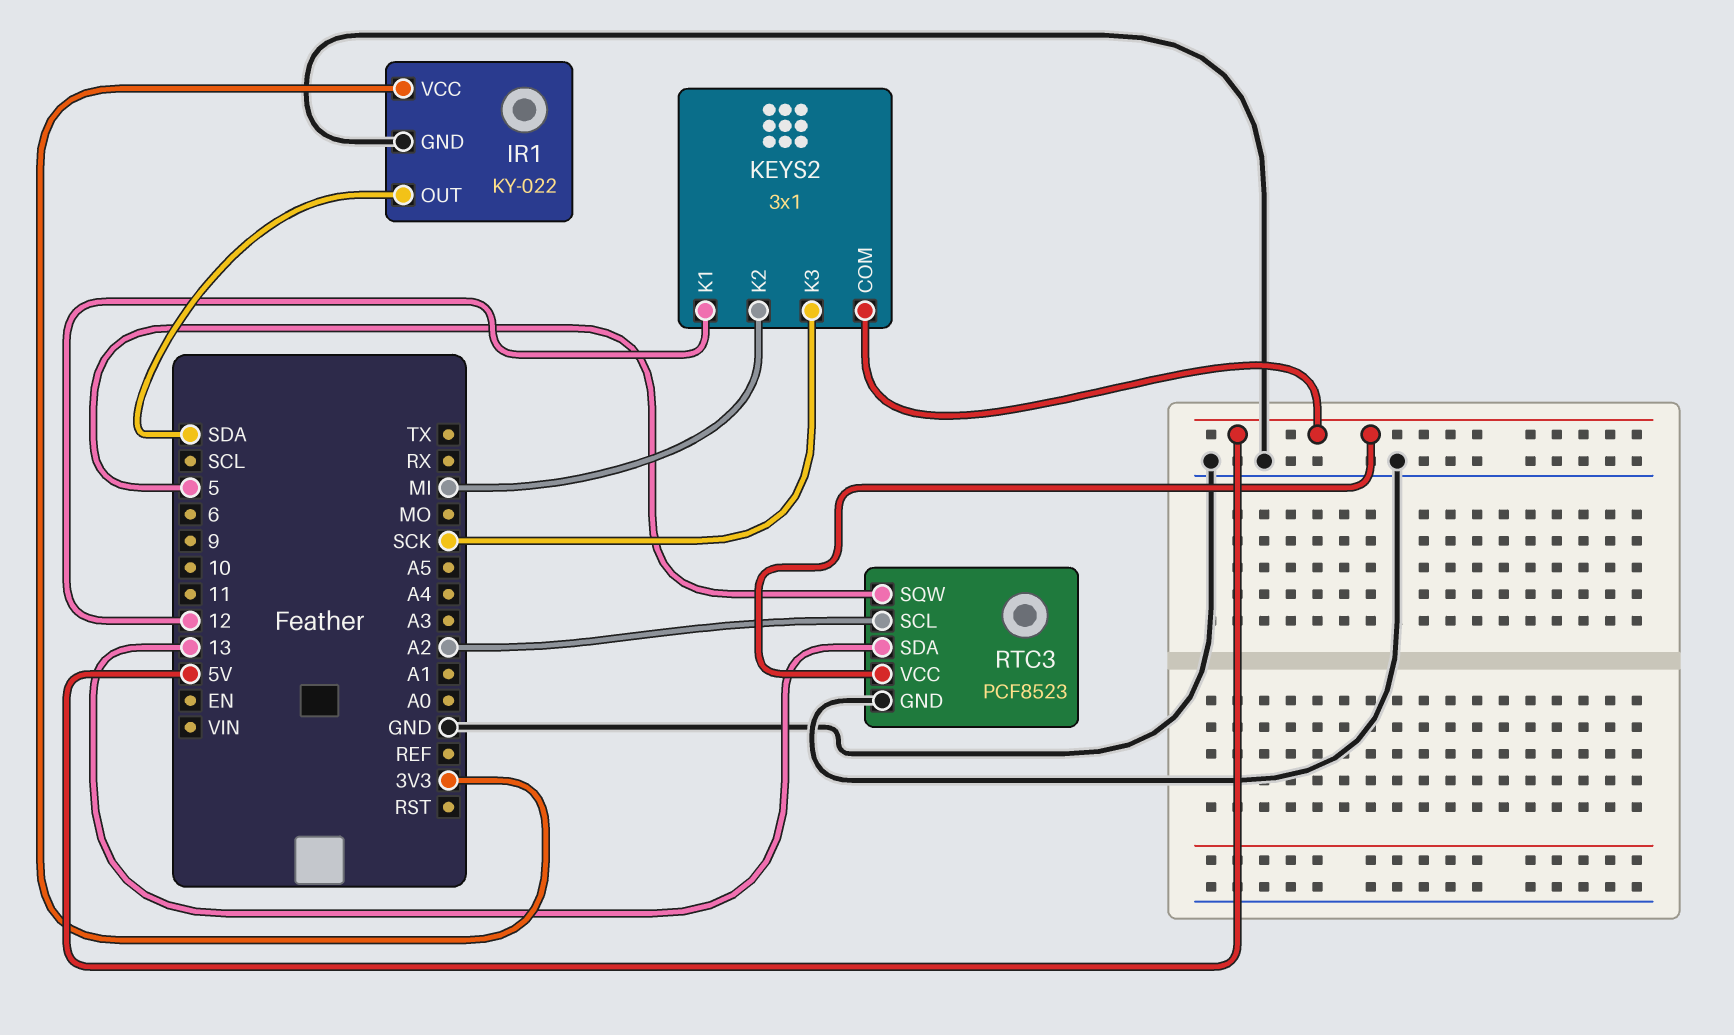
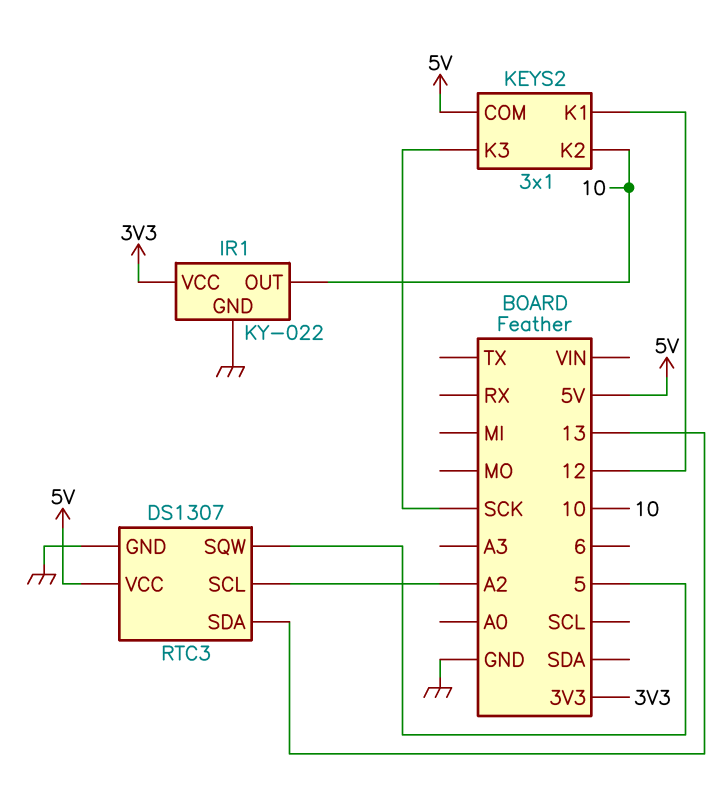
IR1 pin OUT: SDA -> 10
KEYS2 pin K2: MI -> 10
RTC3: PCF8523 -> DS1307

